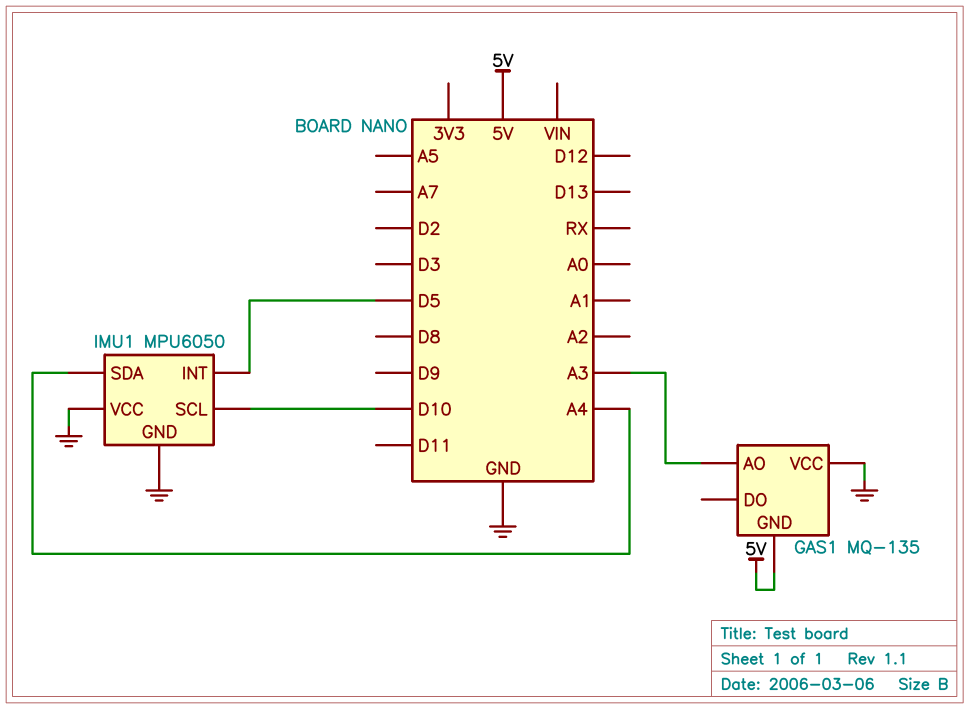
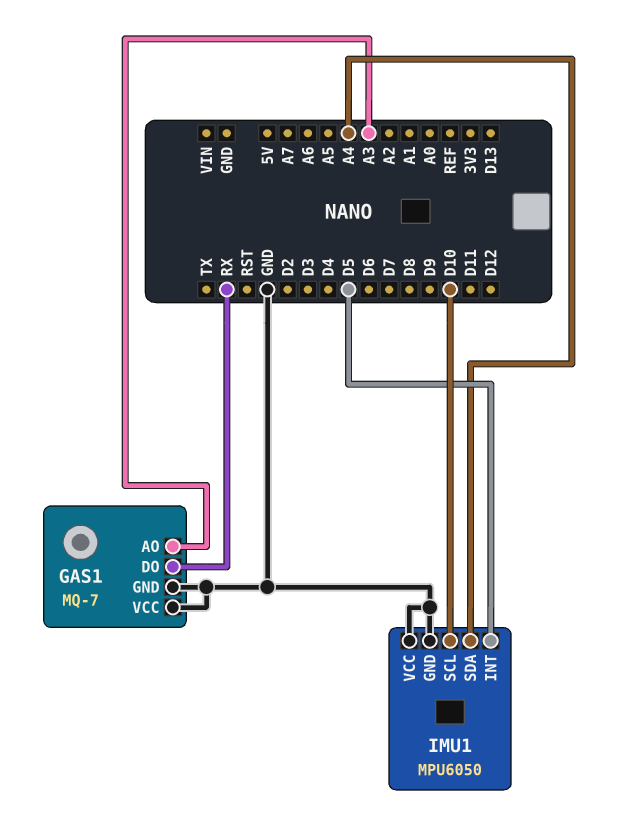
GAS1: MQ-135 -> MQ-7
GAS1 pin DO: none -> RX
GAS1 pin GND: 5V -> GND

